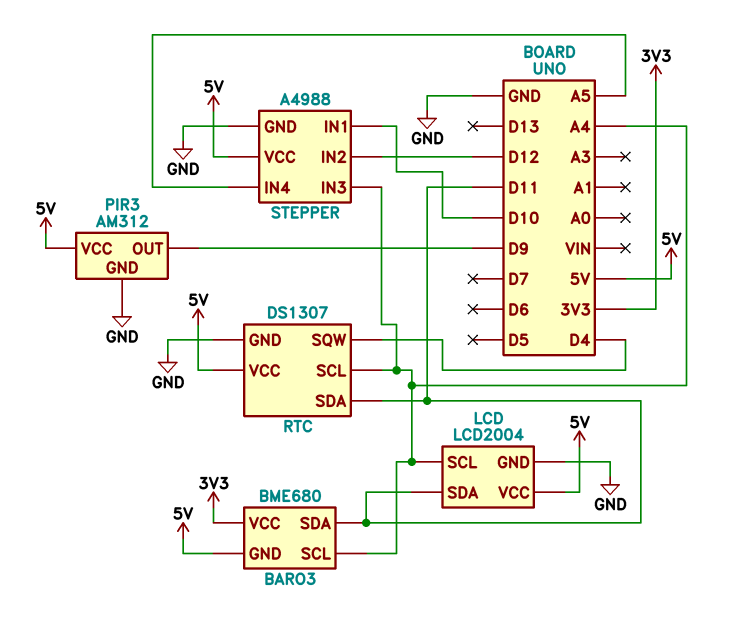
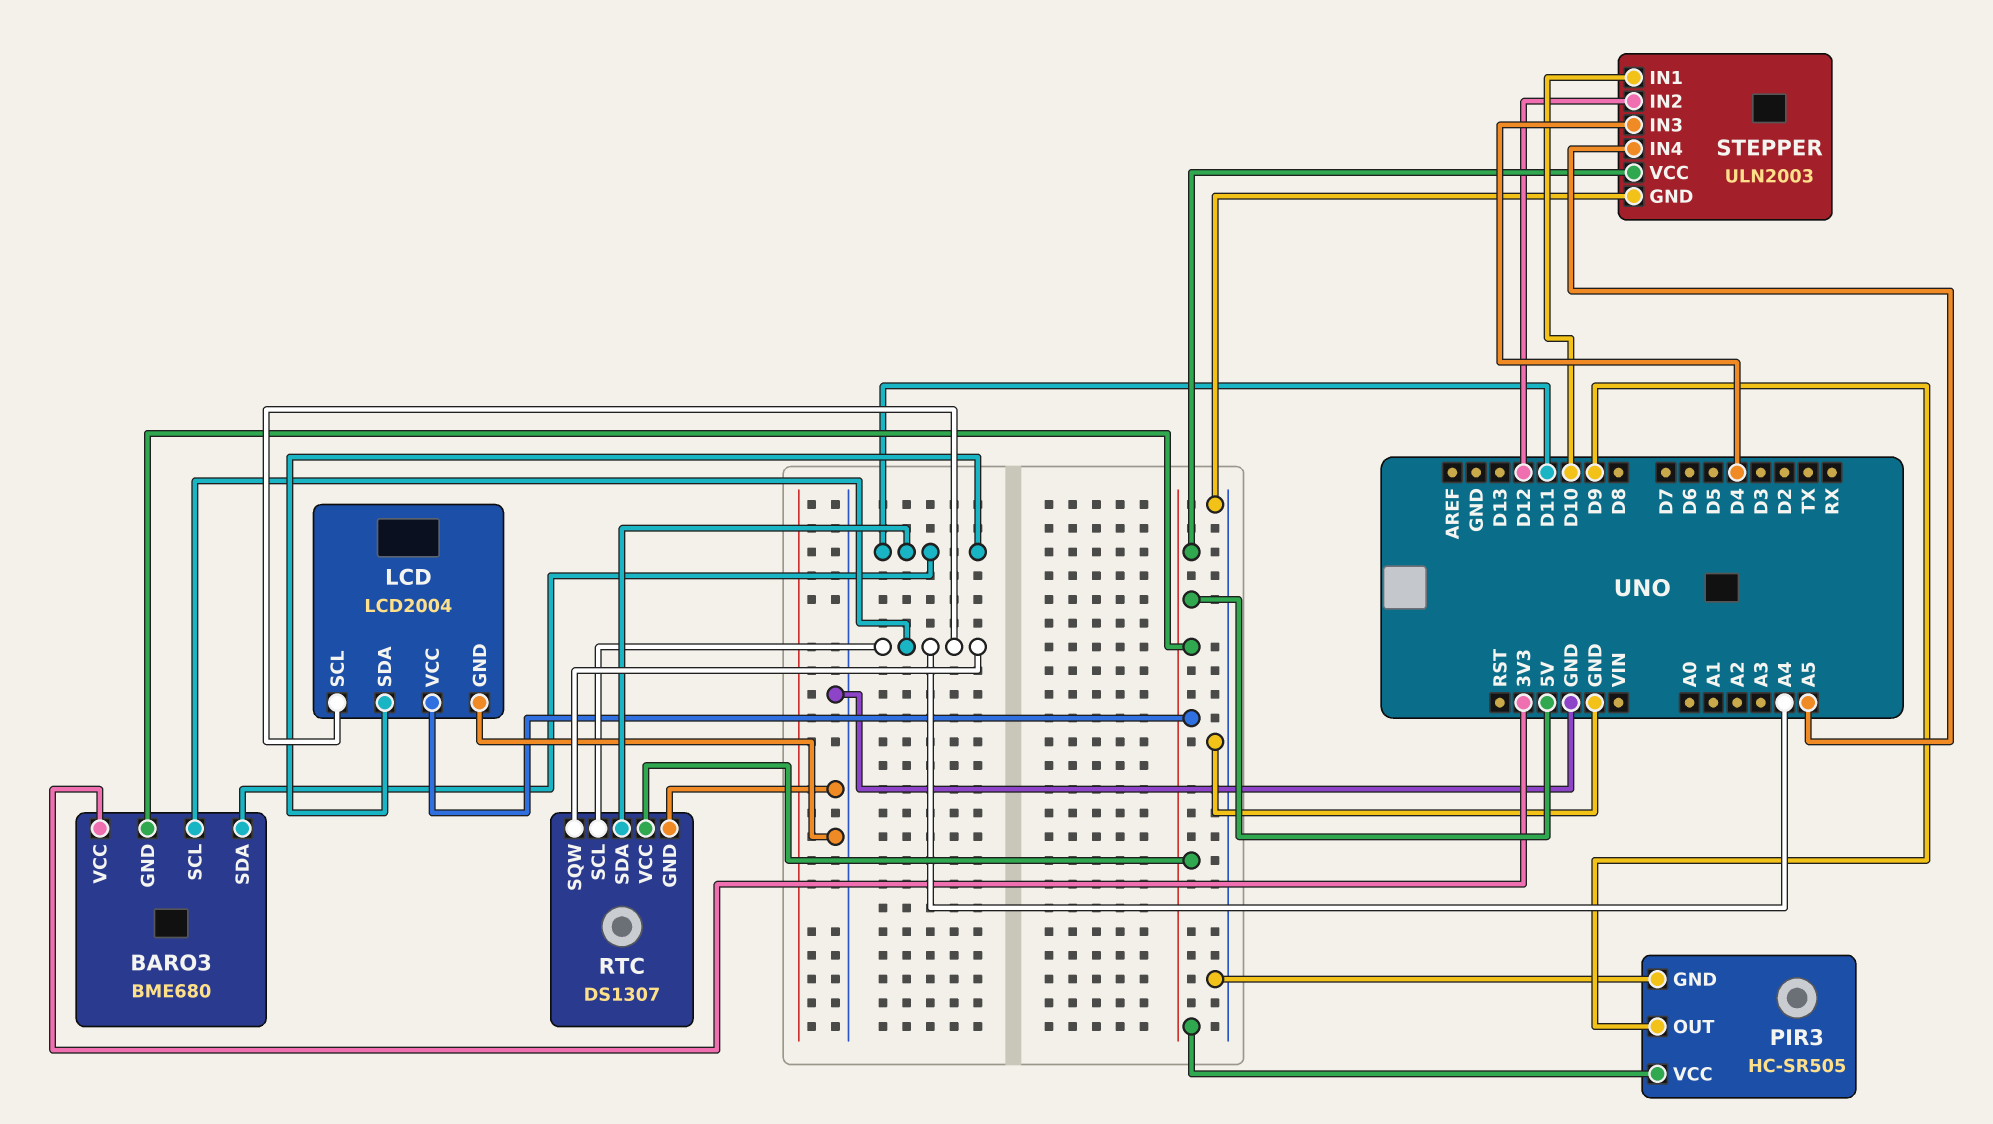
PIR3: AM312 -> HC-SR505
RTC pin SQW: D4 -> A4
STEPPER: A4988 -> ULN2003
STEPPER pin IN3: A4 -> D4

